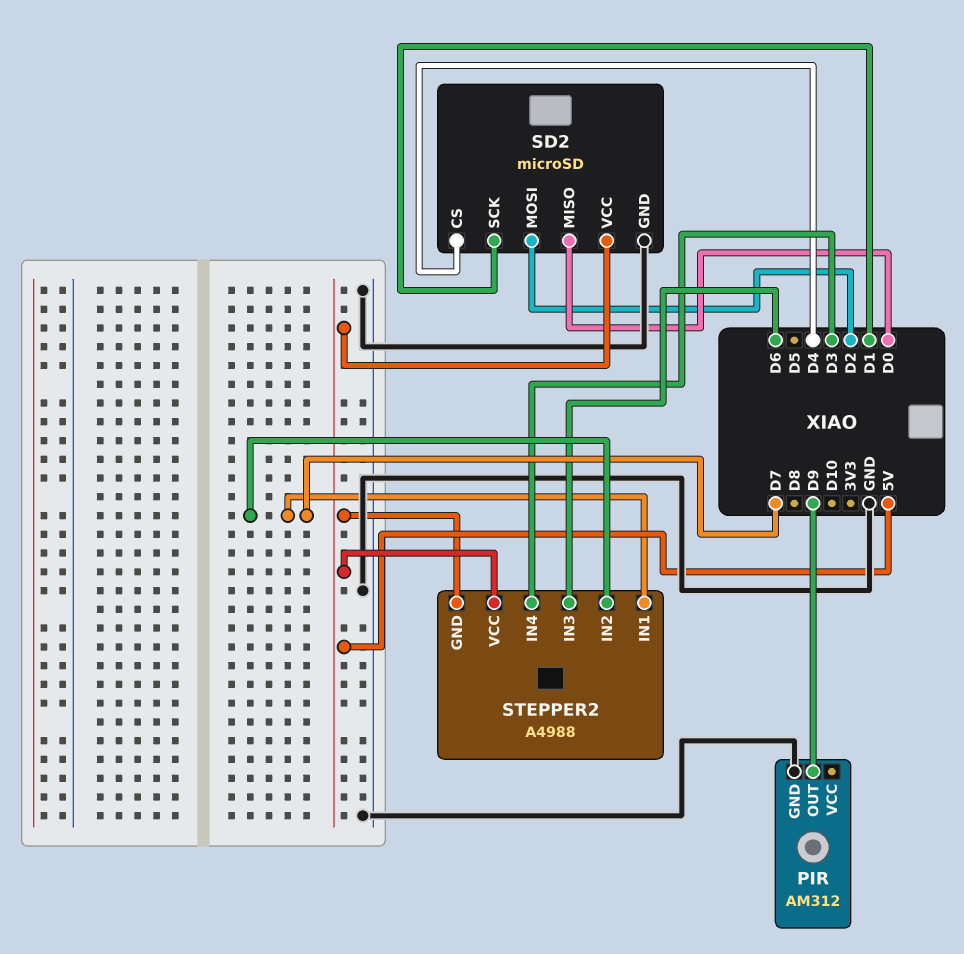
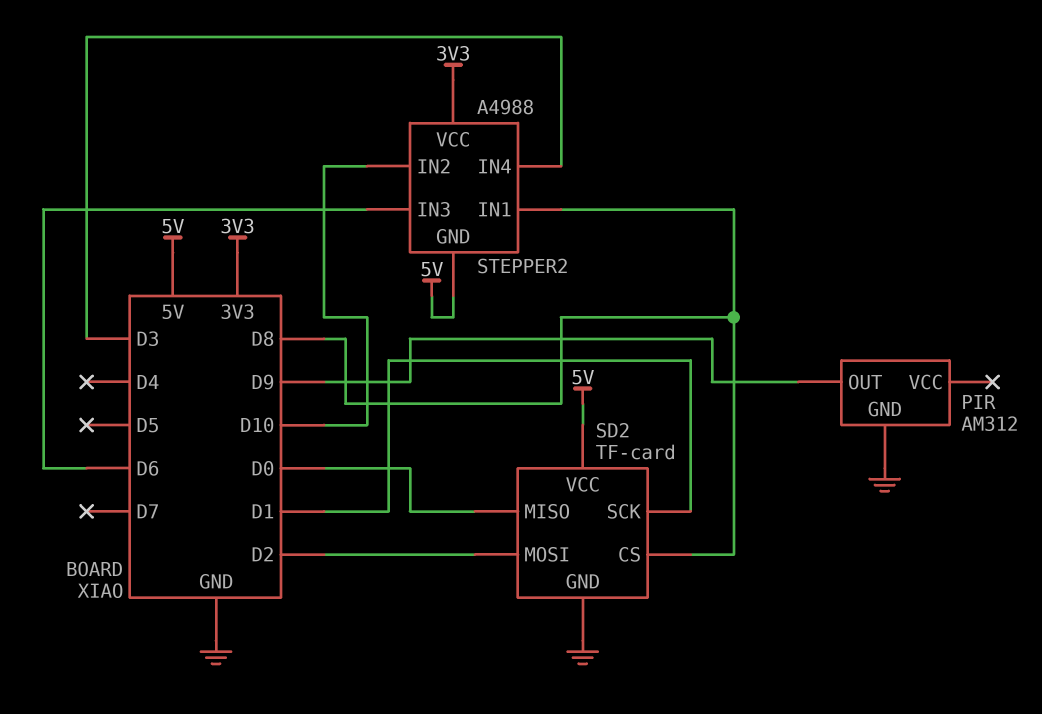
SD2: microSD -> TF-card
SD2 pin CS: D4 -> D8
STEPPER2 pin IN1: D7 -> D8
STEPPER2 pin IN2: D7 -> D10
STEPPER2 pin VCC: 5V -> 3V3

